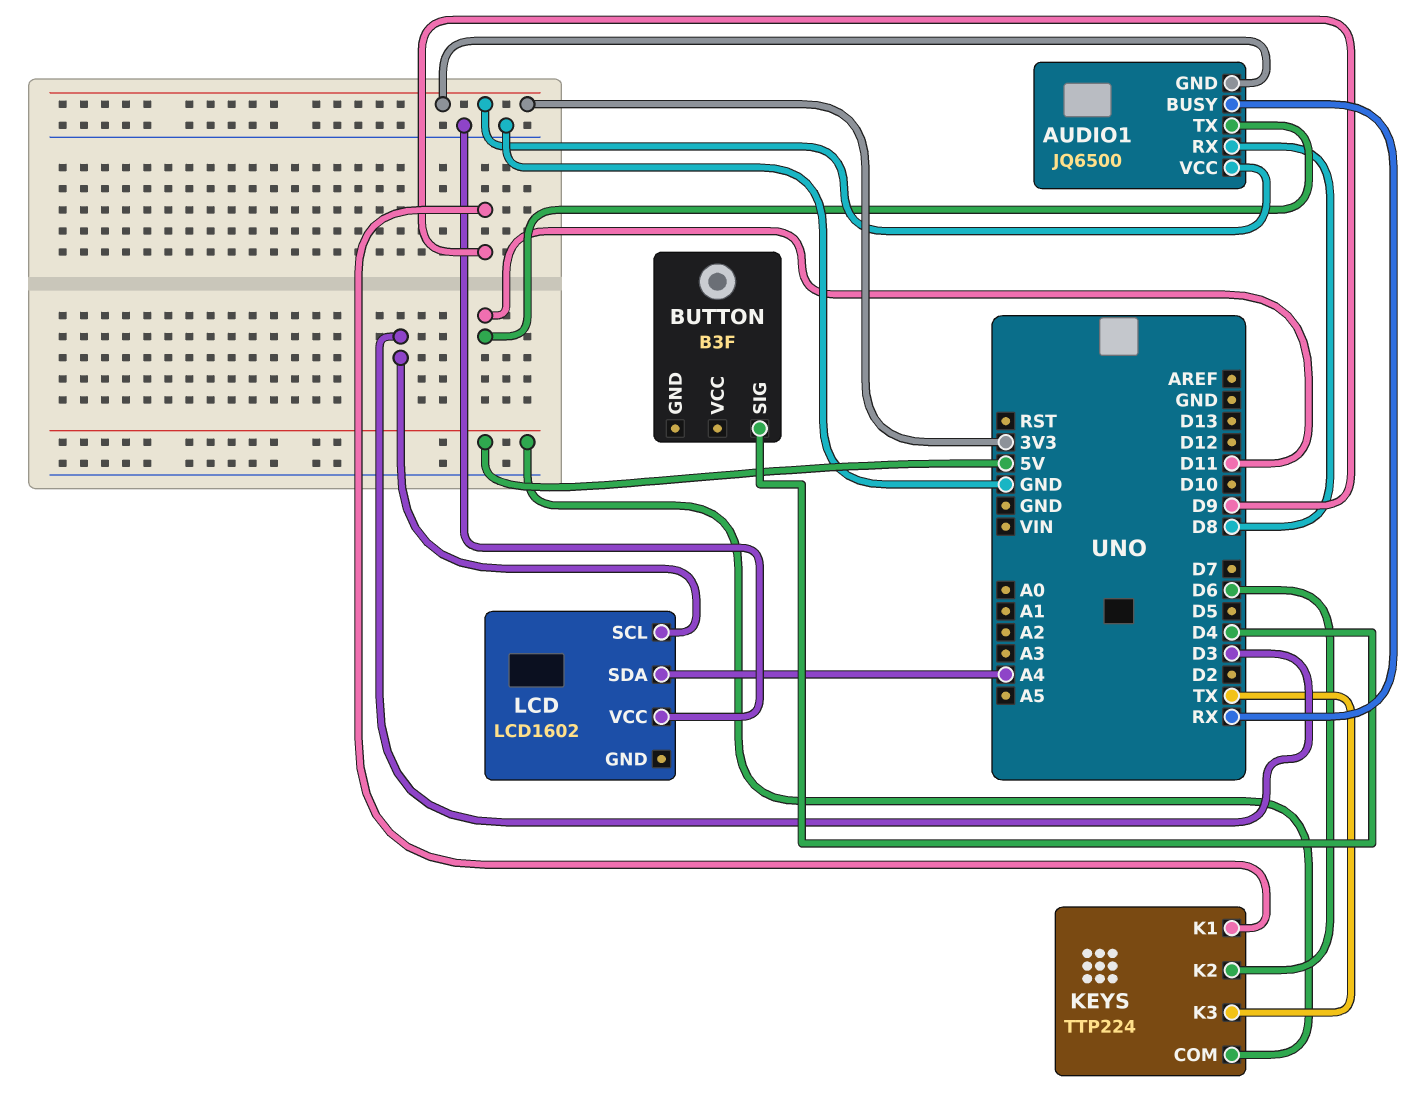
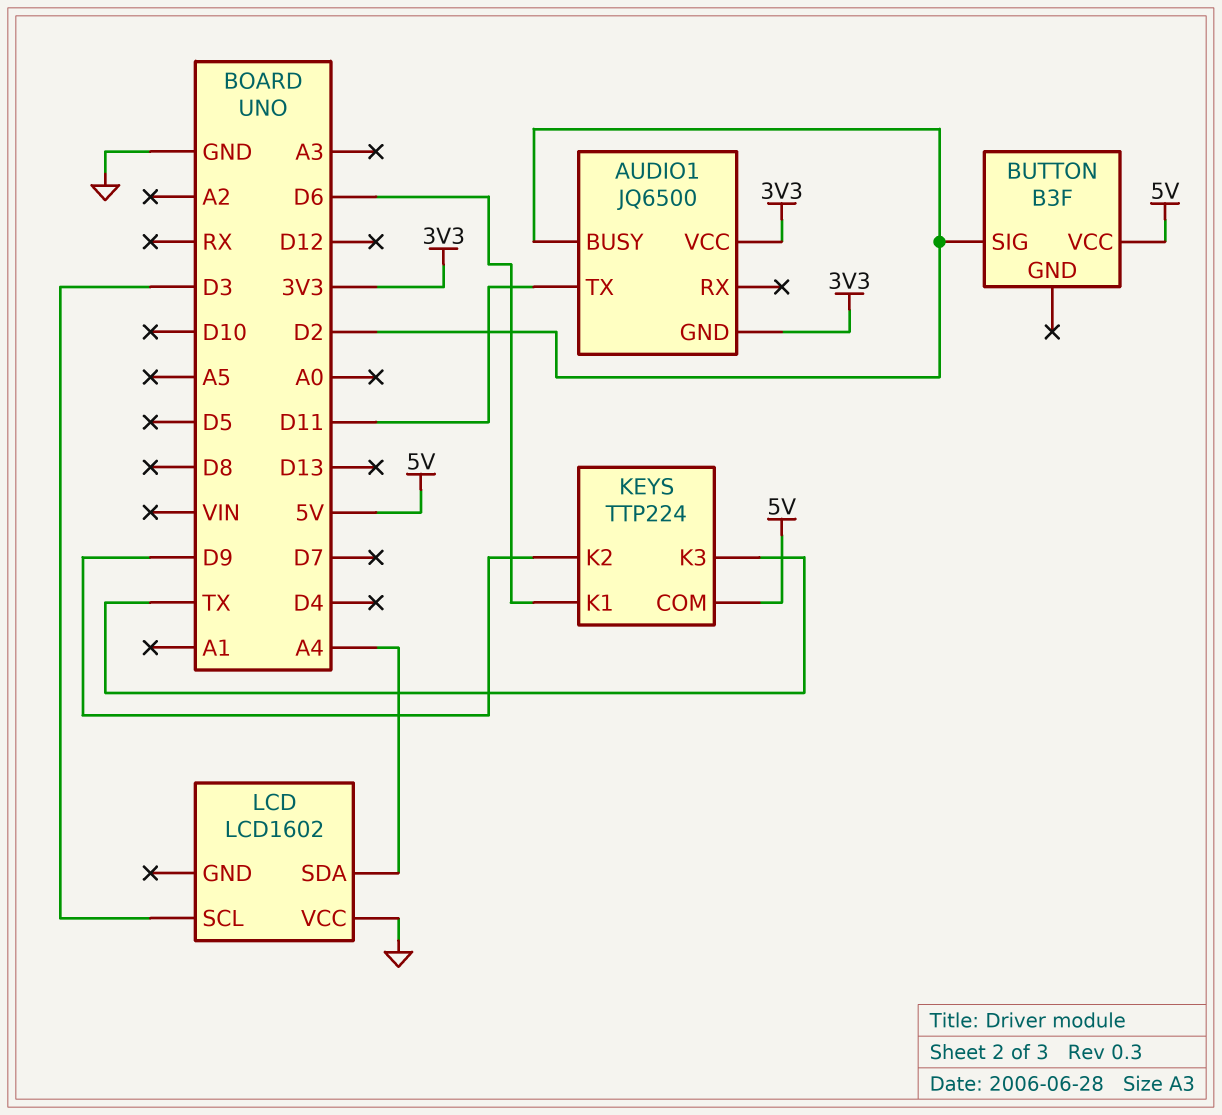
AUDIO1 pin BUSY: RX -> D2
AUDIO1 pin RX: D8 -> none
BUTTON pin SIG: D4 -> D2
BUTTON pin VCC: none -> 5V
KEYS pin K1: D9 -> D6
KEYS pin K2: D6 -> D9

